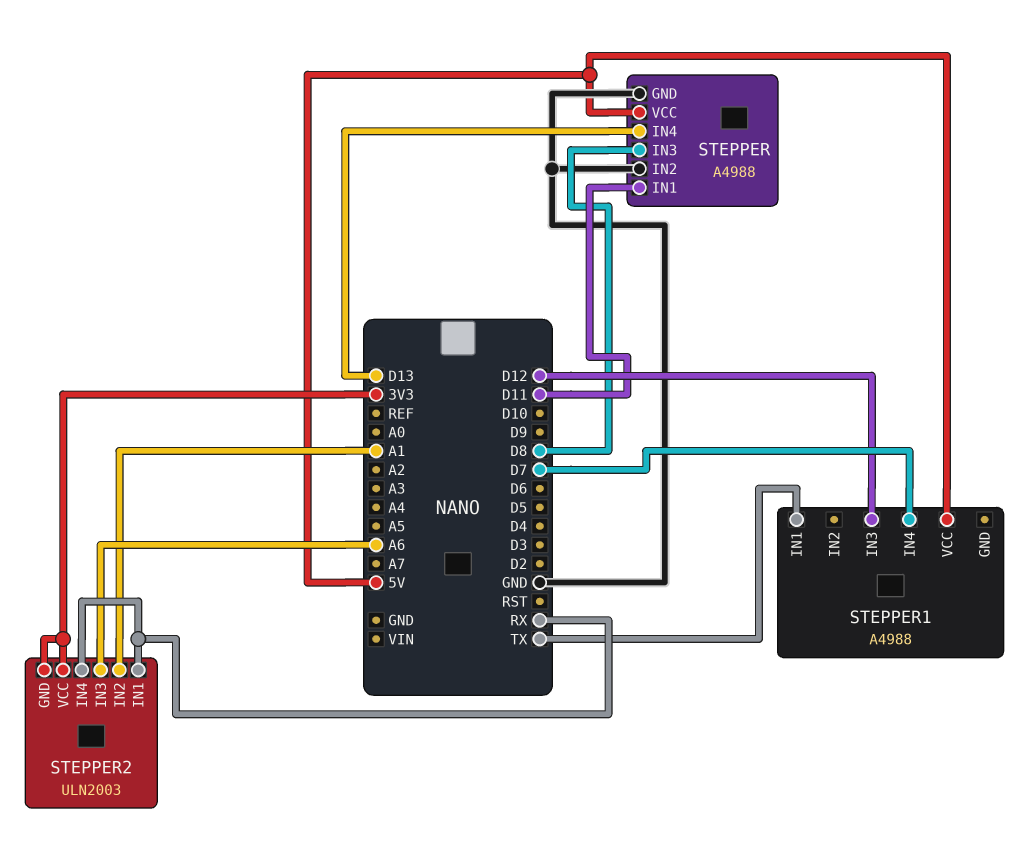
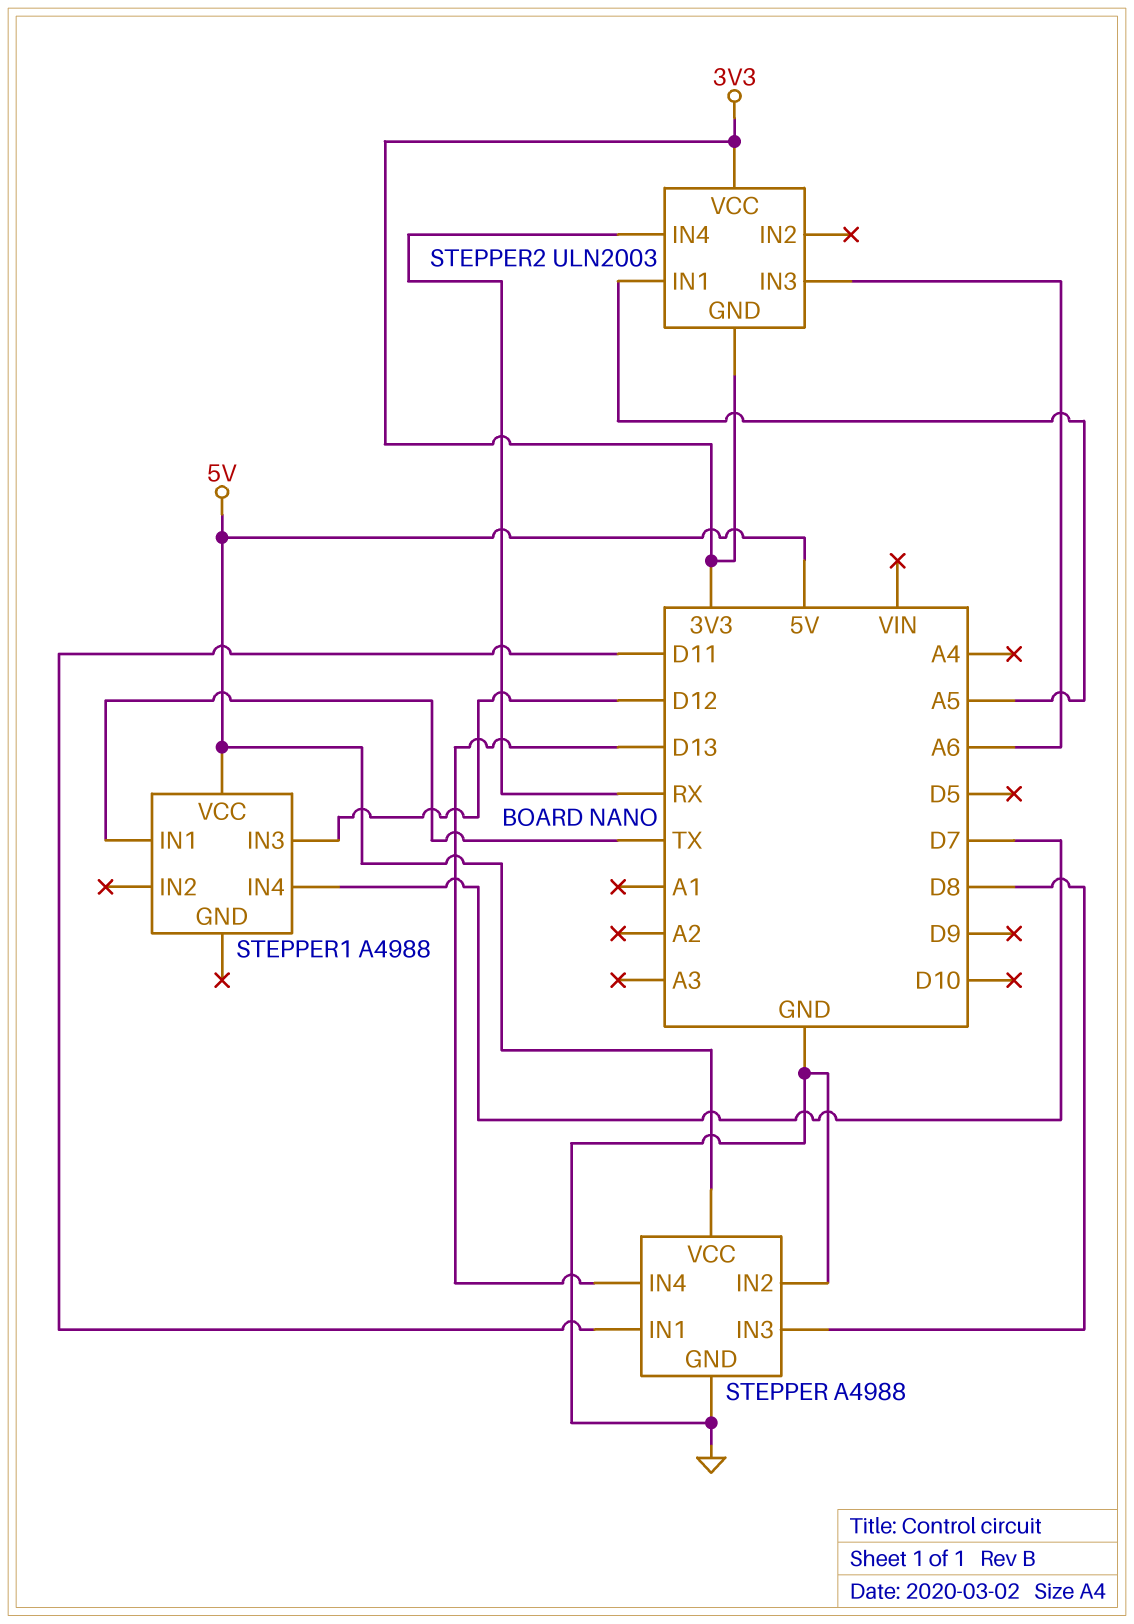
STEPPER2 pin IN1: RX -> A5
STEPPER2 pin IN2: A1 -> none

